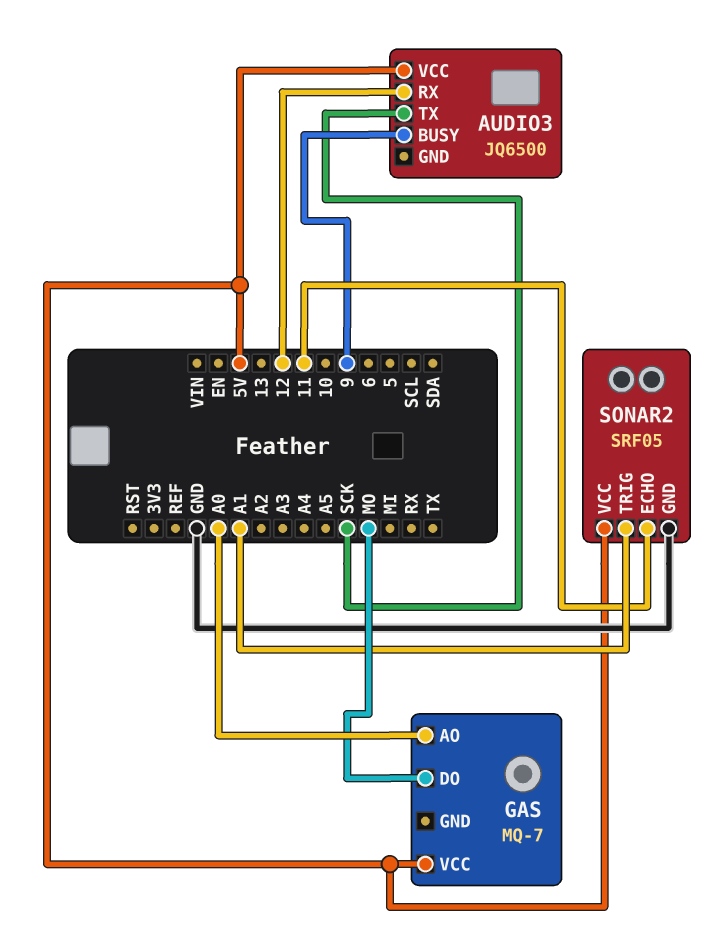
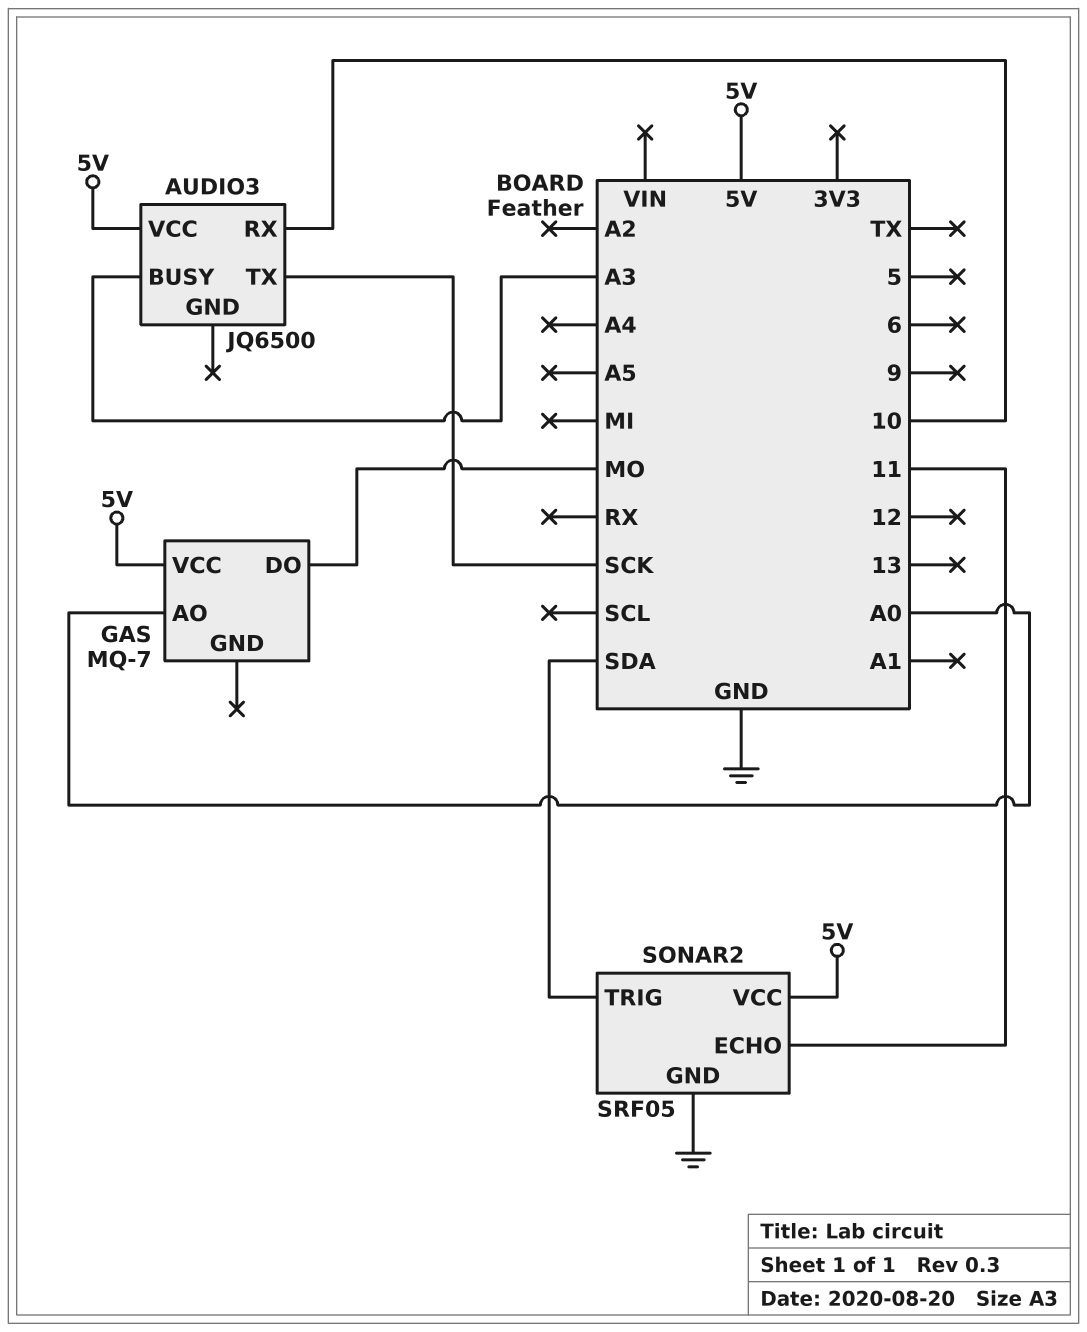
AUDIO3 pin BUSY: 9 -> A3
AUDIO3 pin RX: 12 -> 10
SONAR2 pin TRIG: A1 -> SDA

